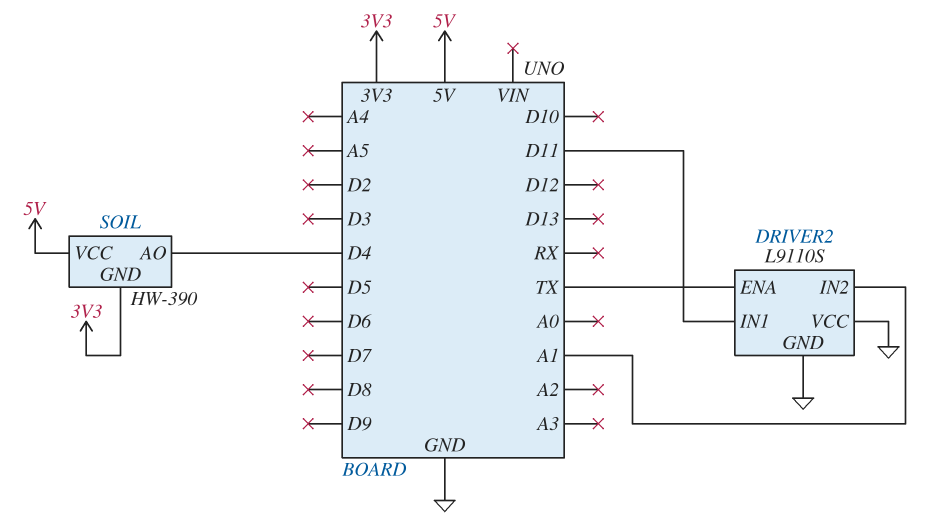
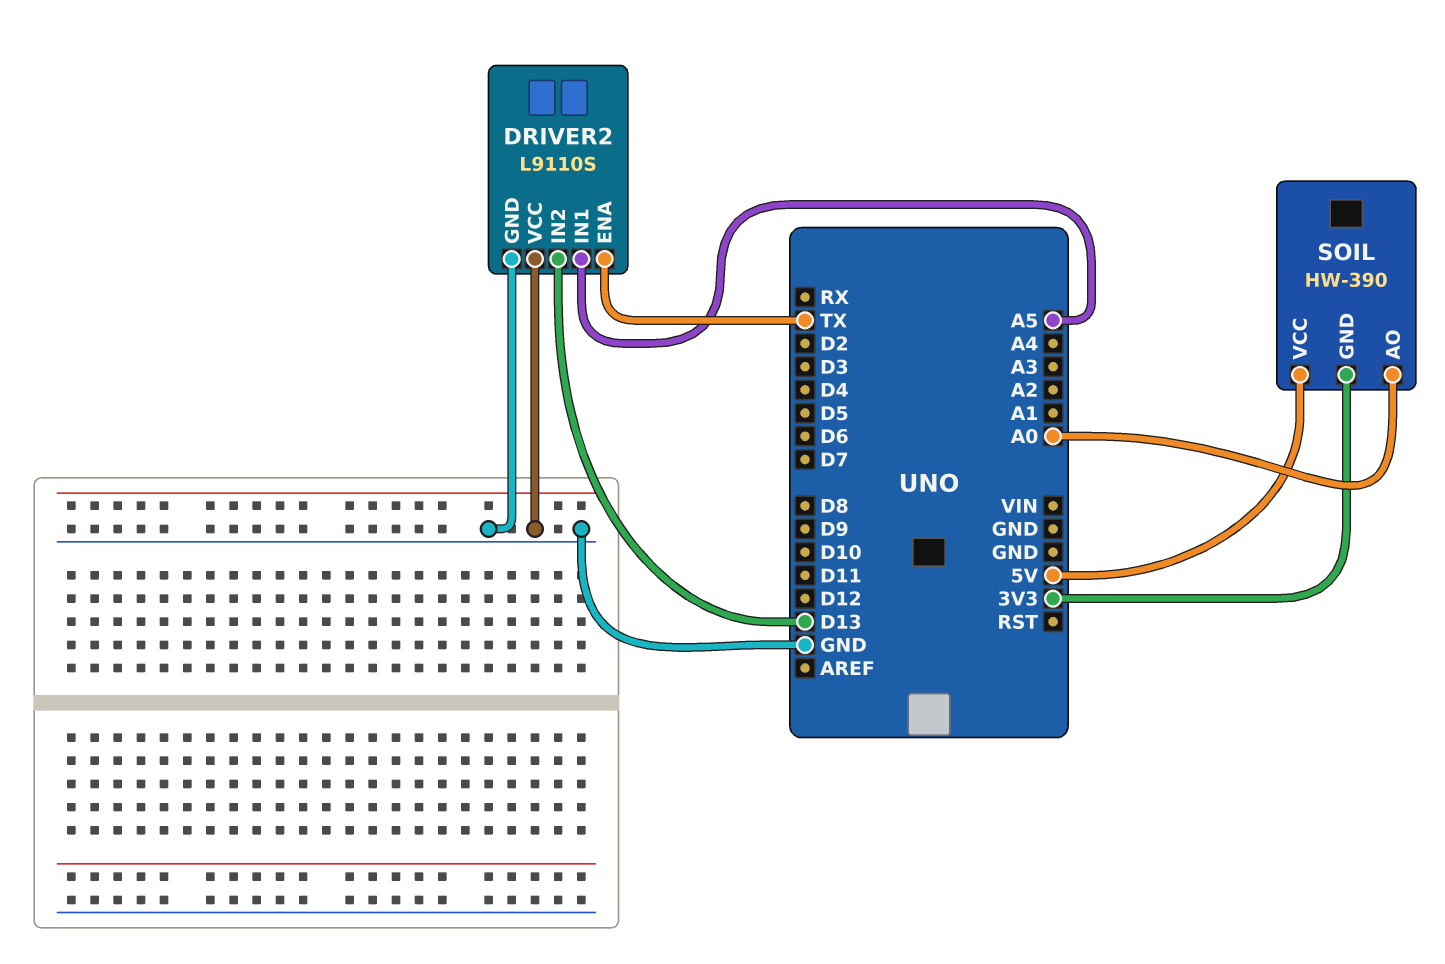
DRIVER2 pin IN1: D11 -> A5
DRIVER2 pin IN2: A1 -> D13
SOIL pin AO: D4 -> A0

